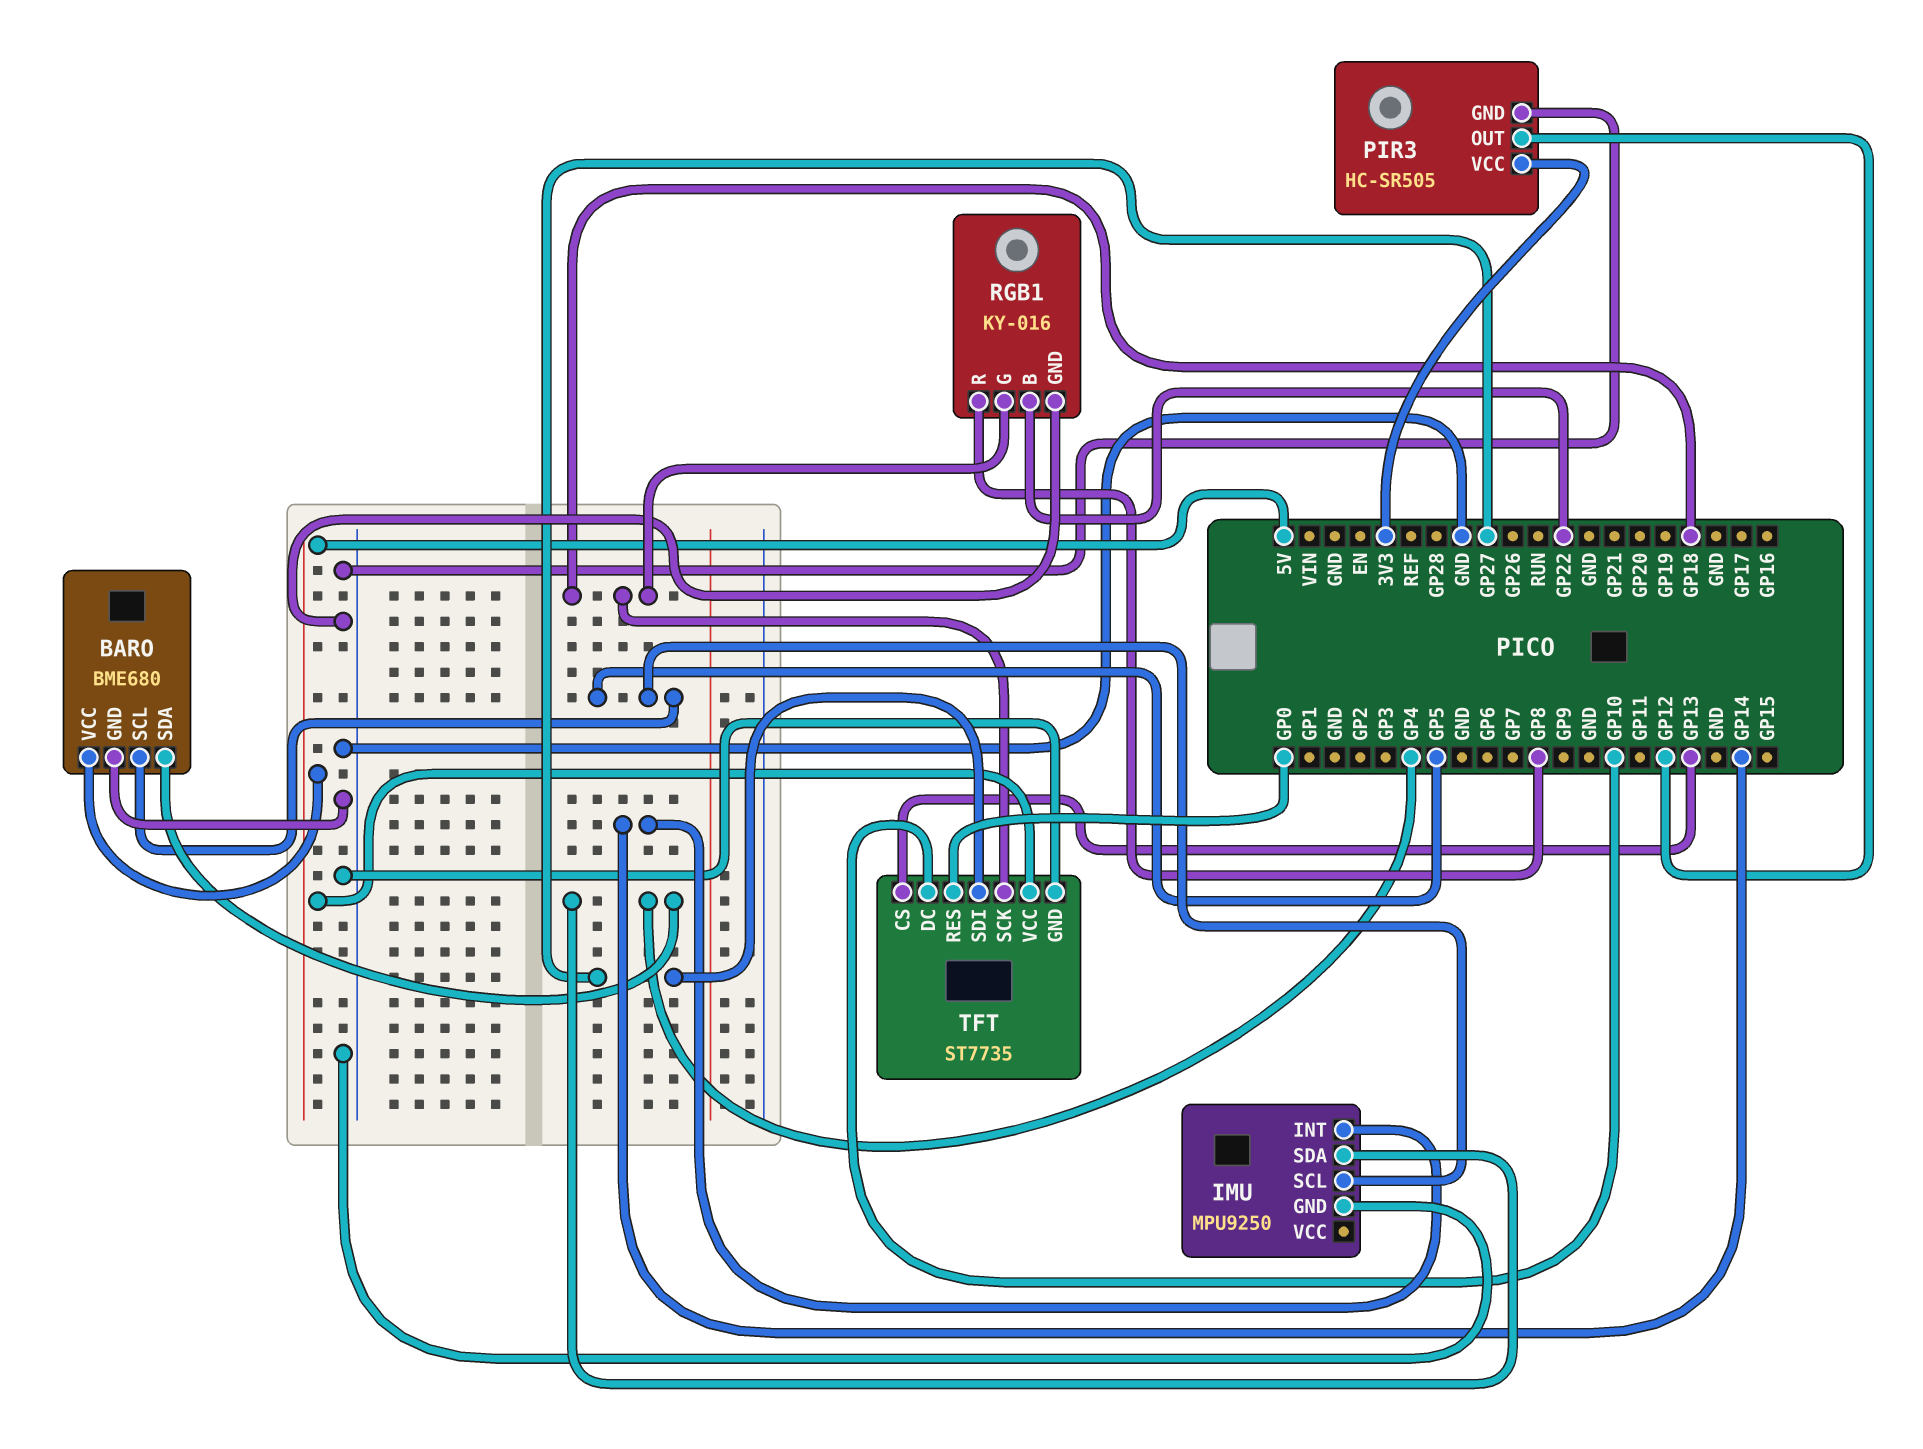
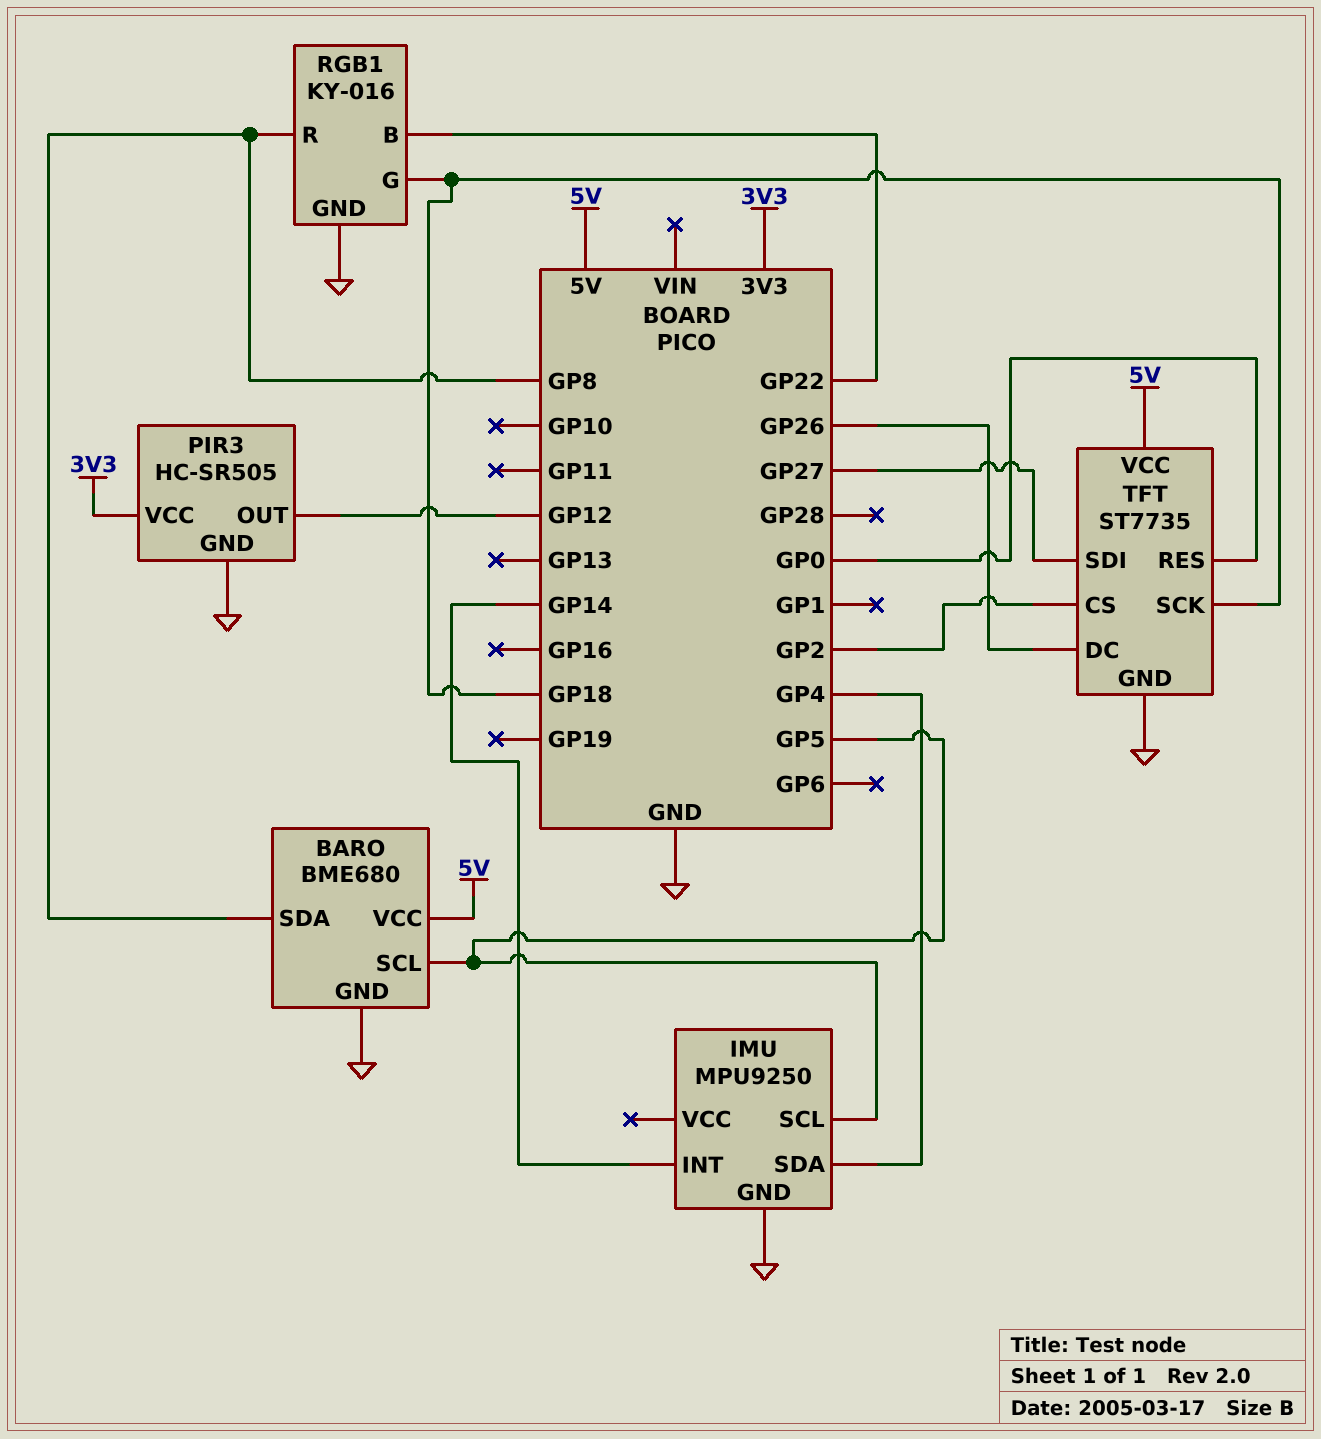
BARO pin SDA: GP4 -> GP8
TFT pin CS: GP13 -> GP2
TFT pin DC: GP10 -> GP26

